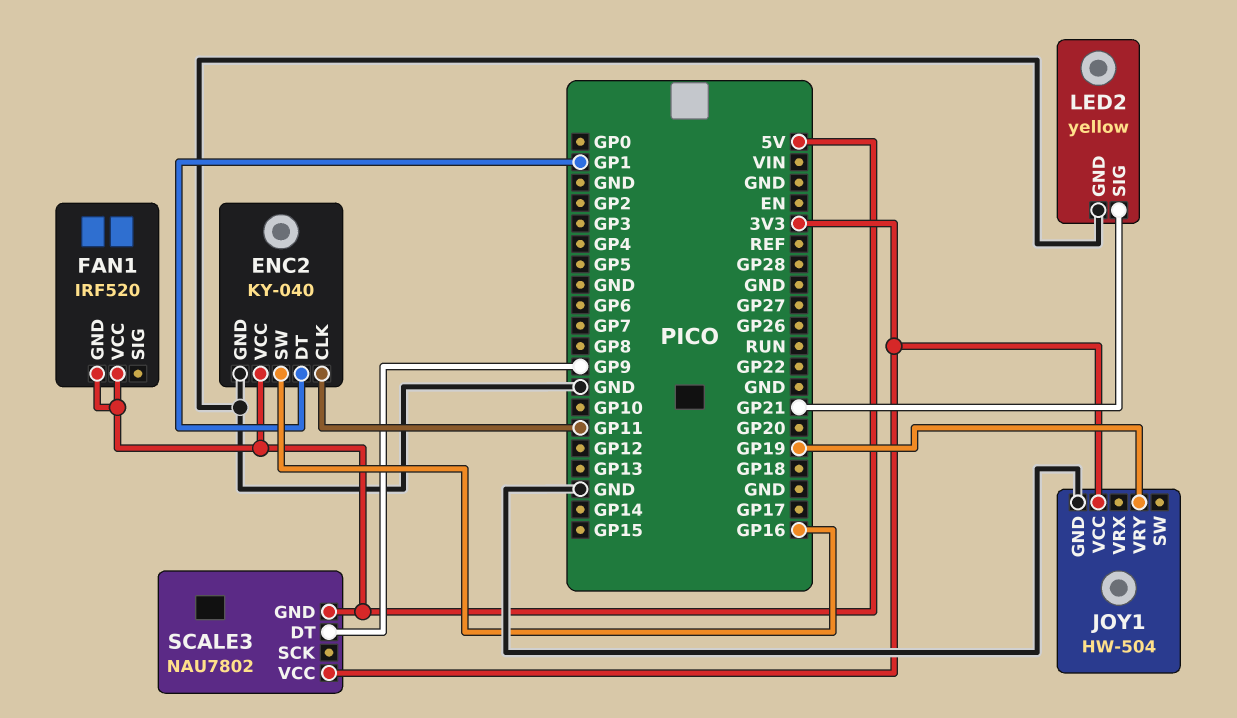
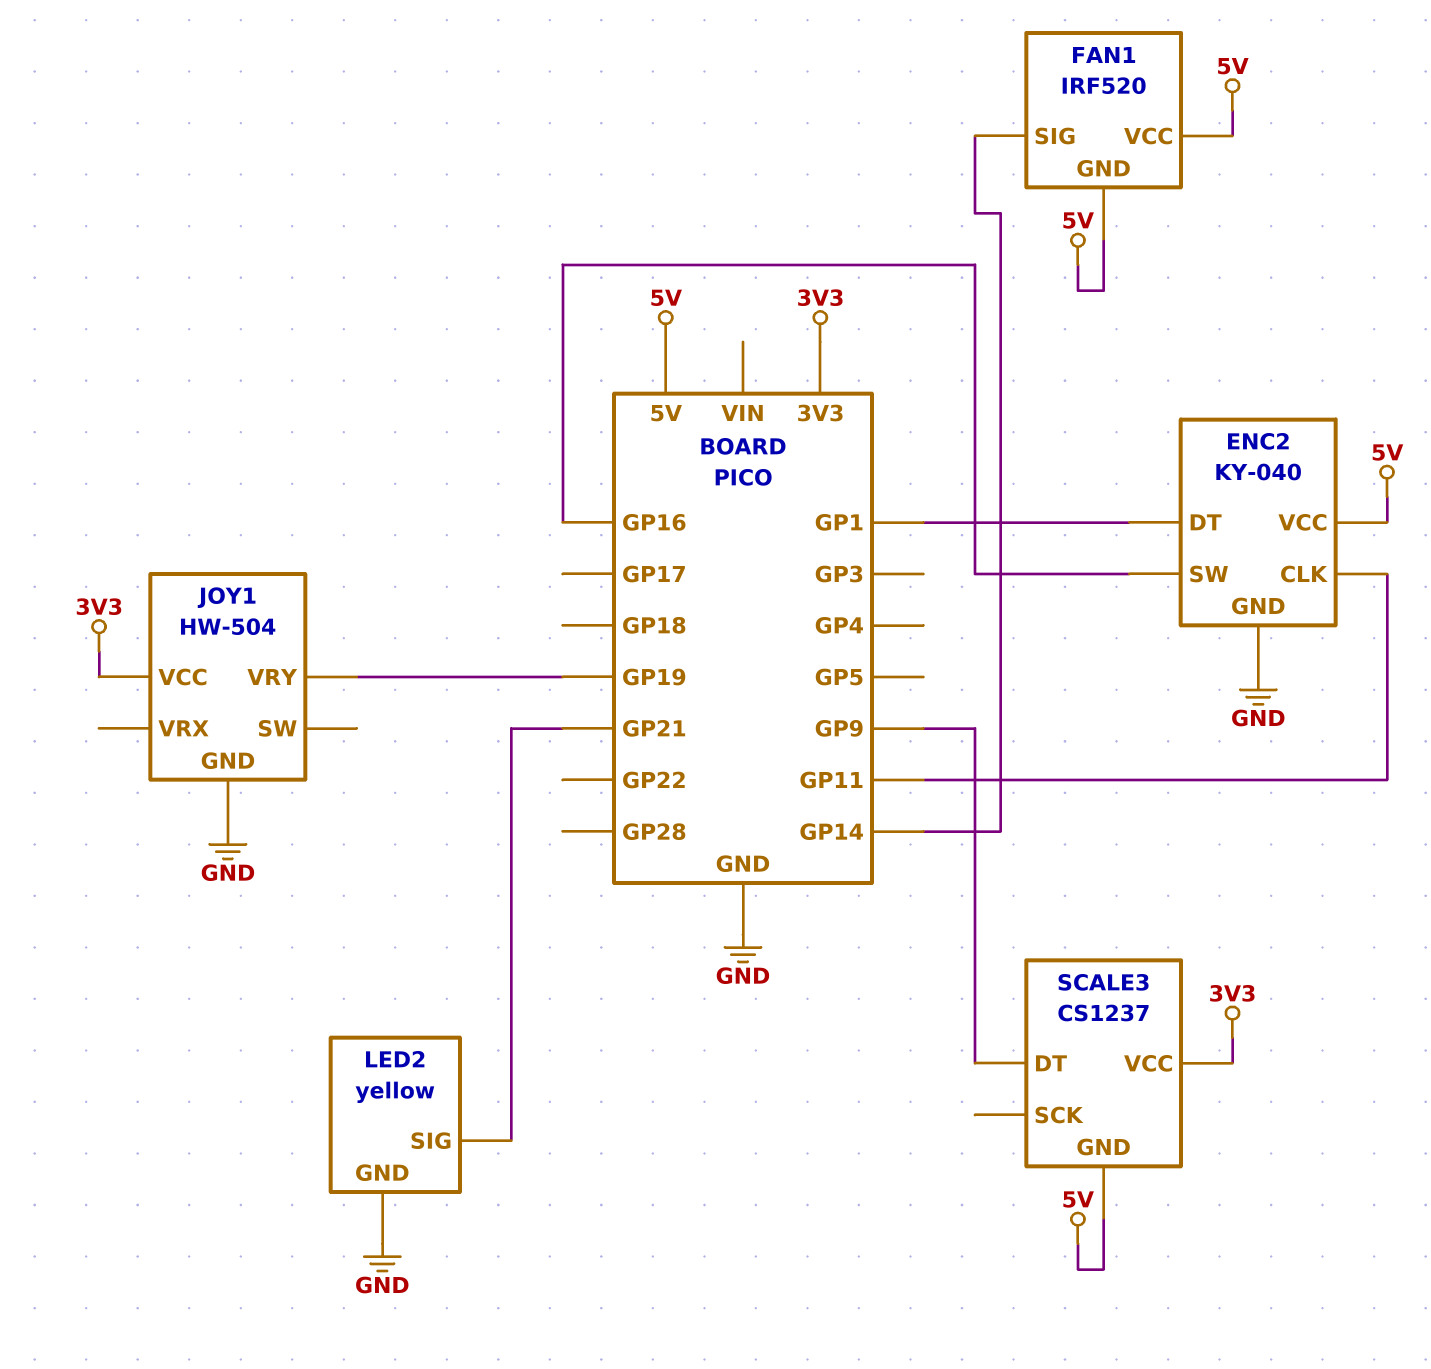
FAN1 pin SIG: none -> GP14
SCALE3: NAU7802 -> CS1237

